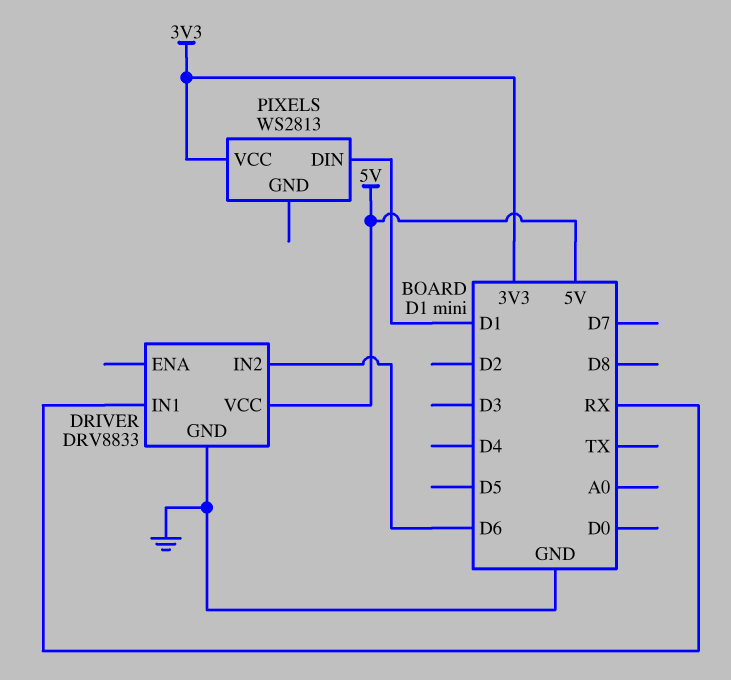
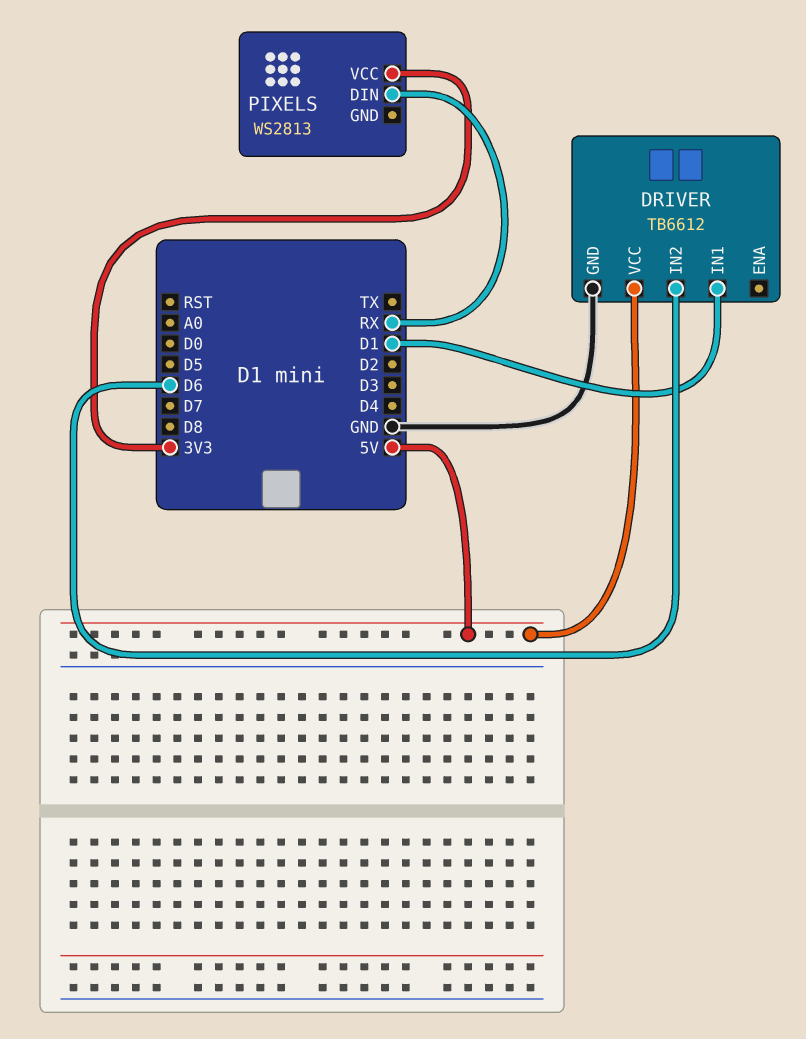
DRIVER: DRV8833 -> TB6612
DRIVER pin IN1: RX -> D1
PIXELS pin DIN: D1 -> RX

